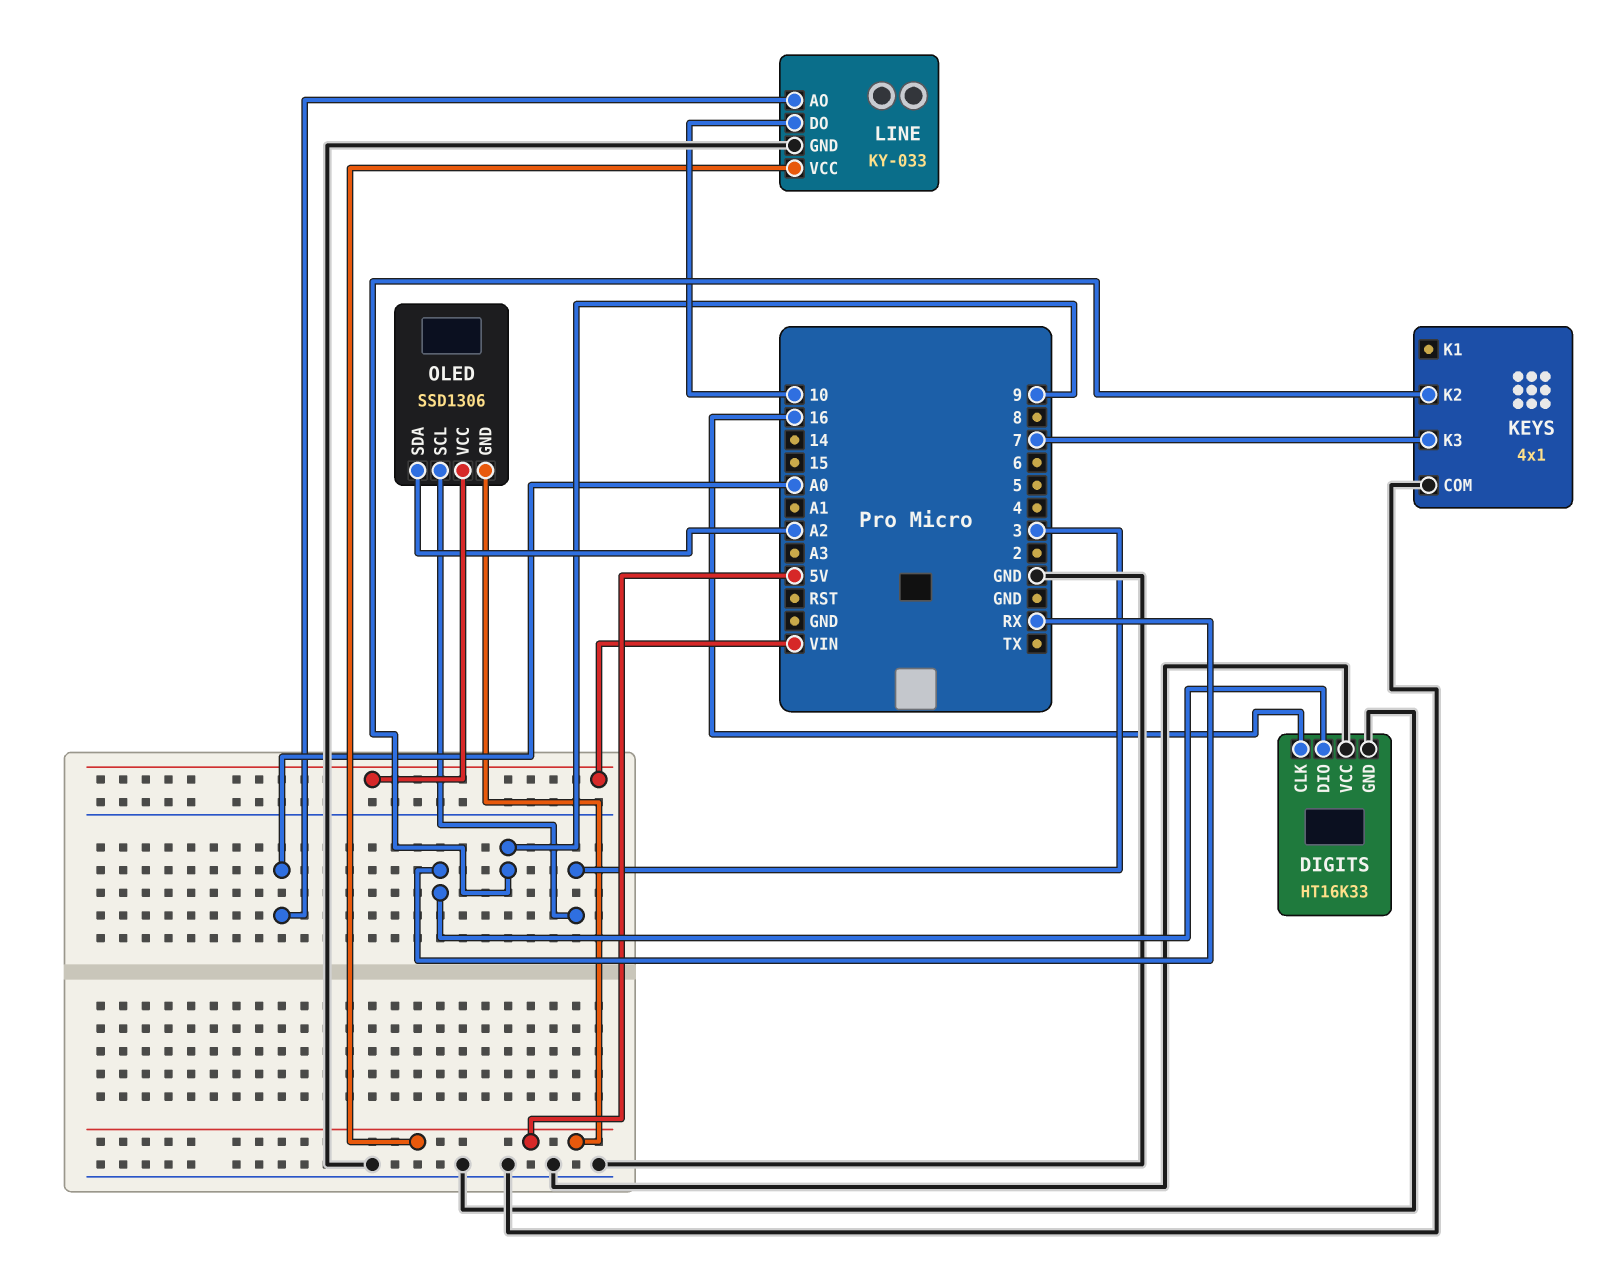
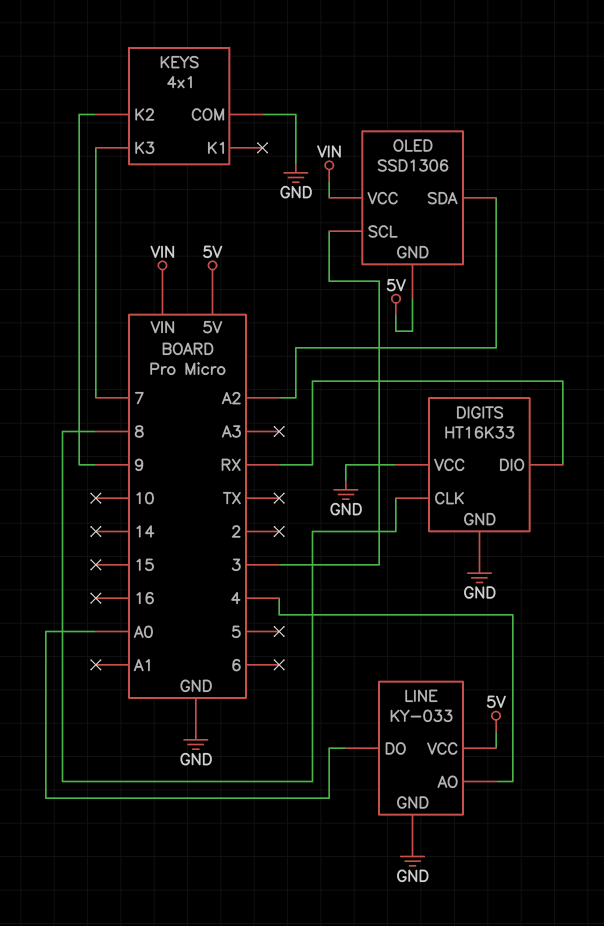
DIGITS pin CLK: 16 -> 8
LINE pin AO: A0 -> 4
LINE pin DO: 10 -> A0

